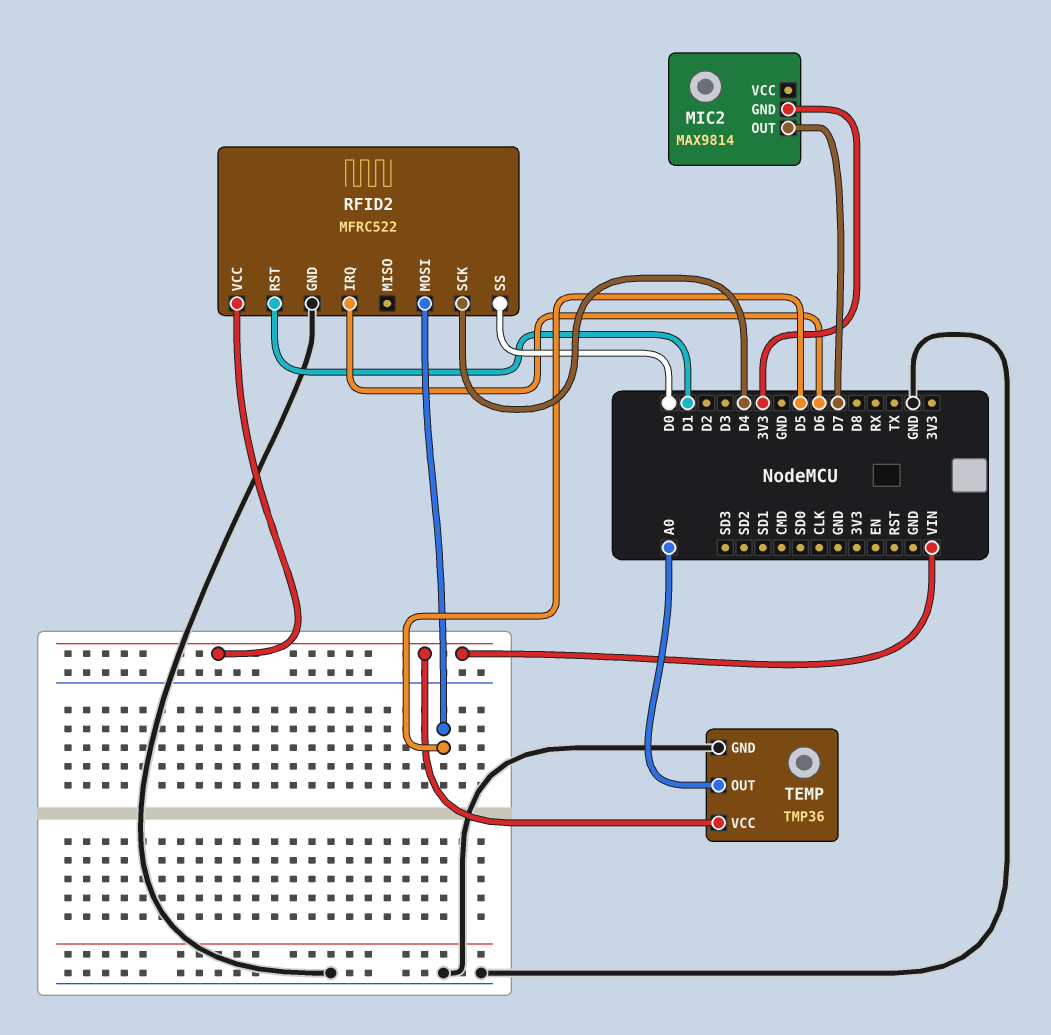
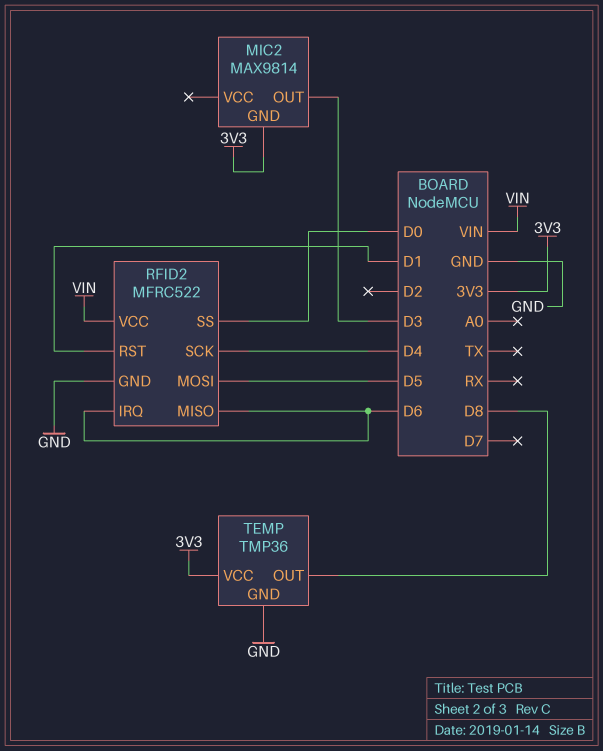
MIC2 pin OUT: D7 -> D3
RFID2 pin MISO: none -> D6
TEMP pin OUT: A0 -> D8
TEMP pin VCC: VIN -> 3V3

